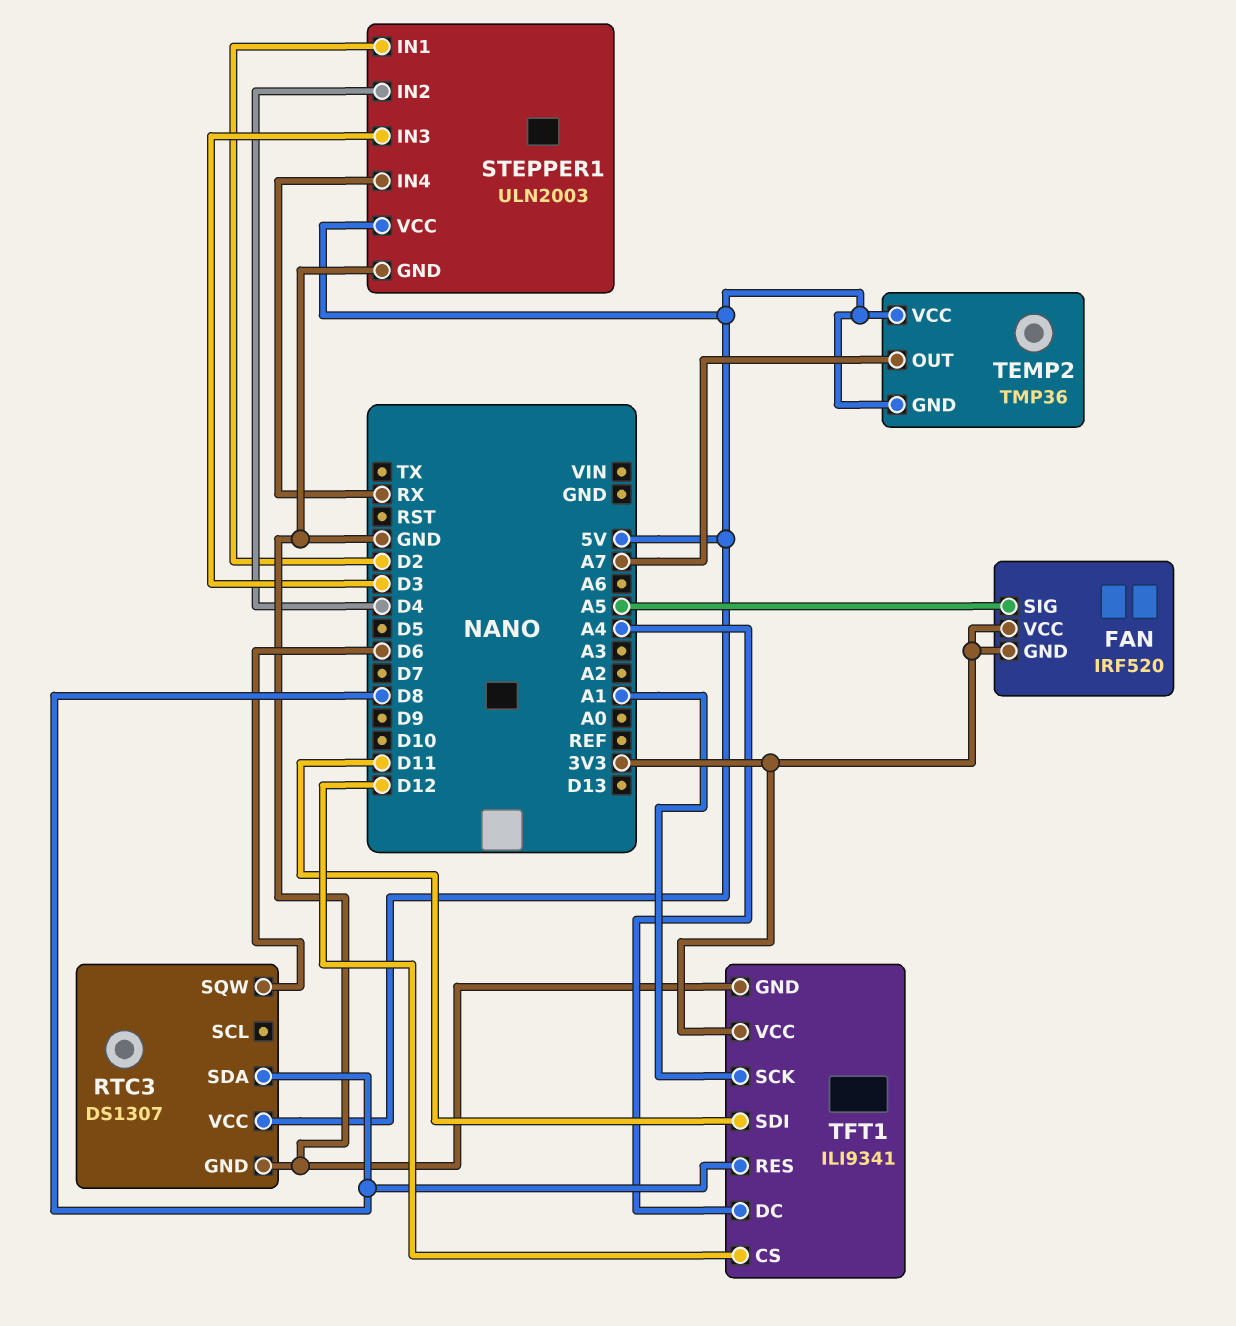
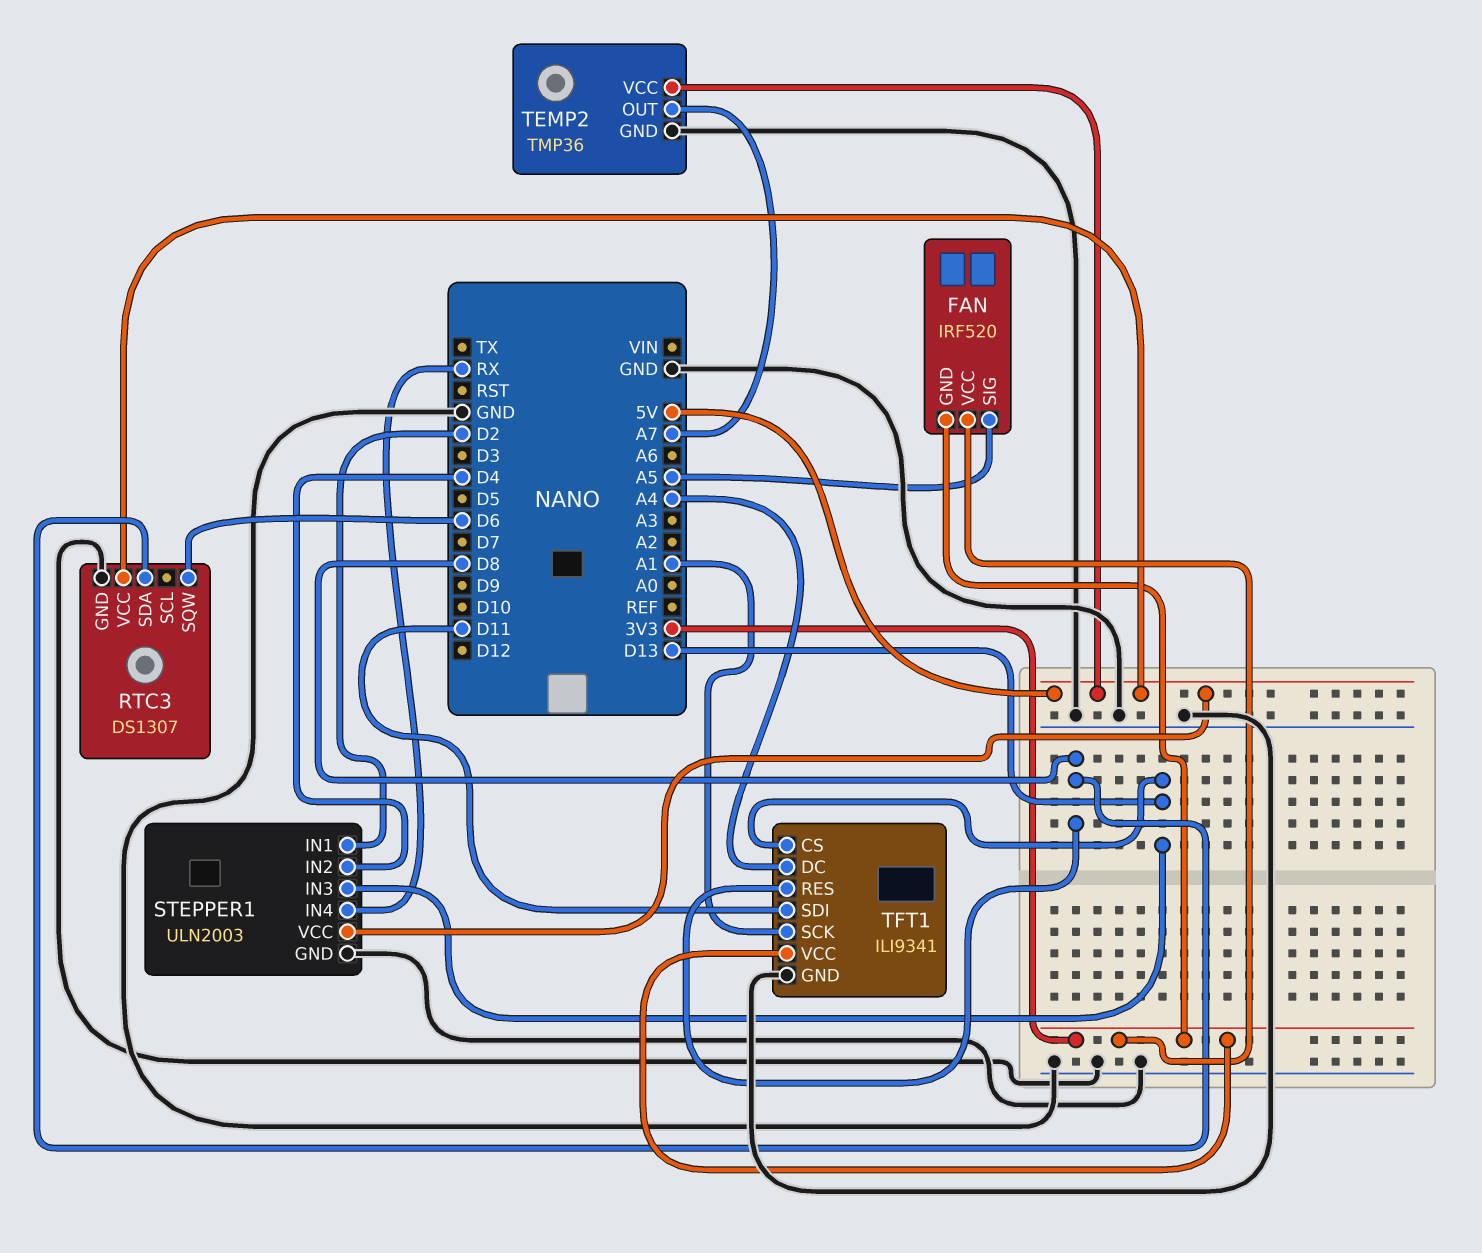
STEPPER1 pin IN3: D3 -> D13
TEMP2 pin GND: 5V -> GND
TFT1 pin CS: D12 -> D13

